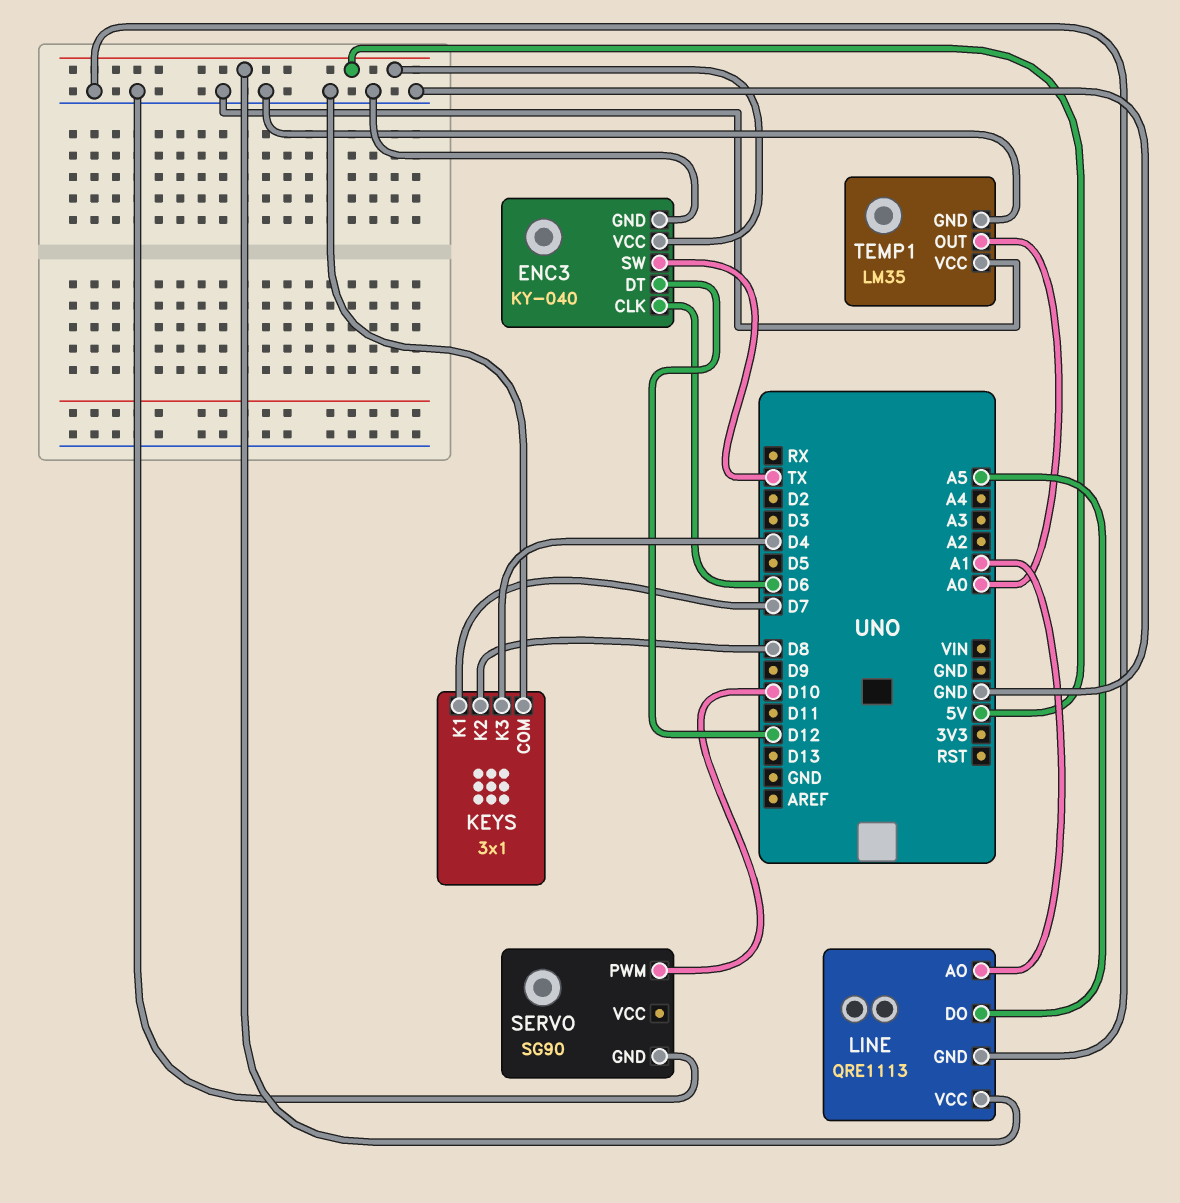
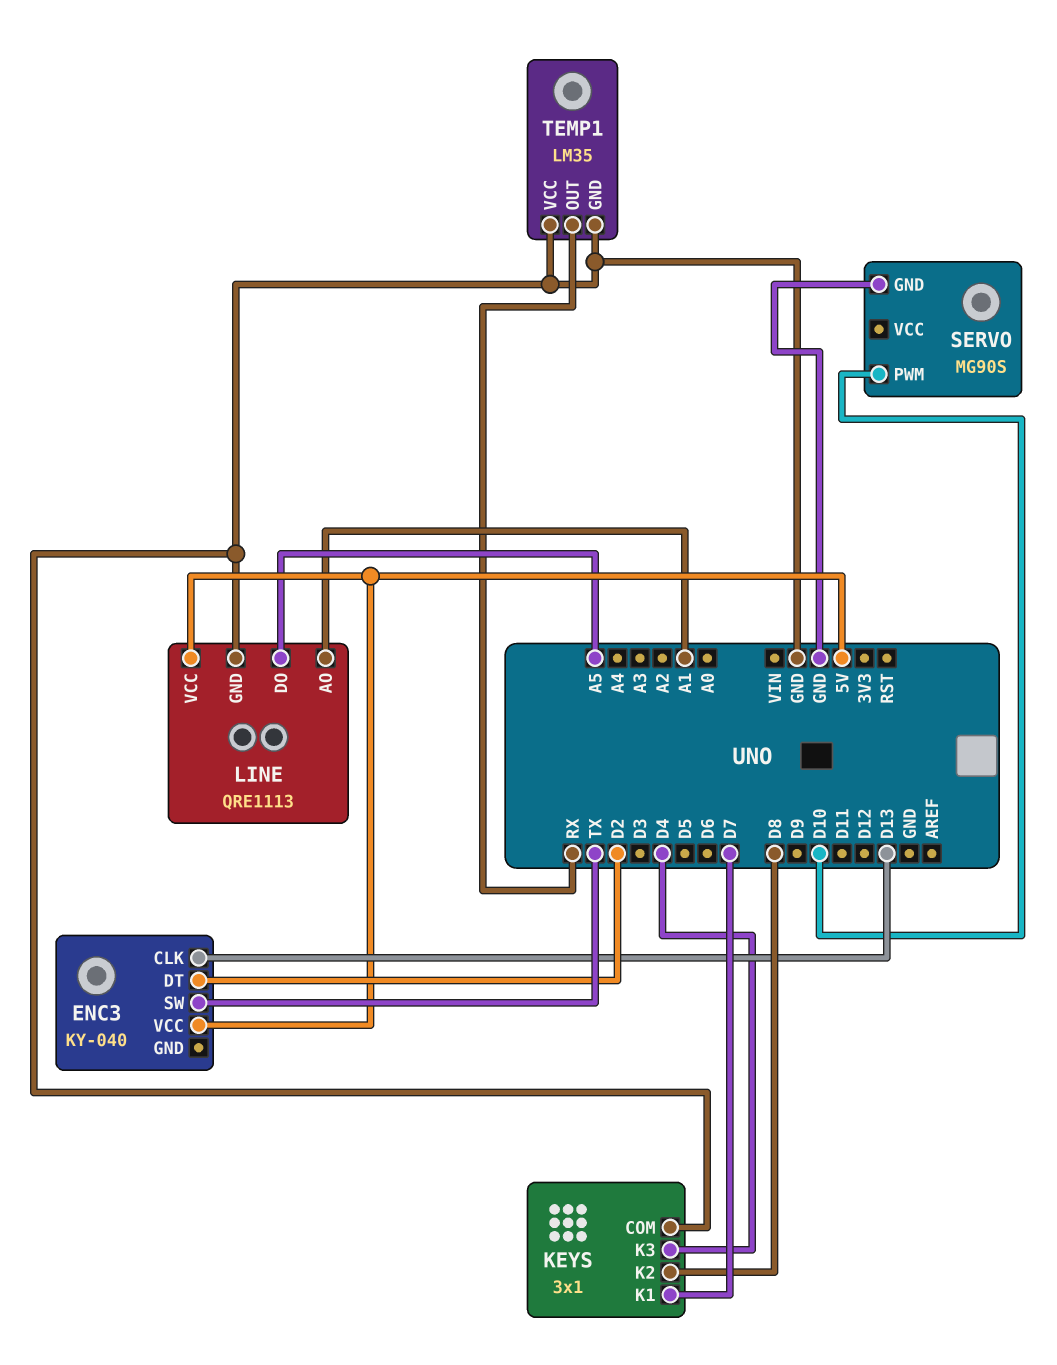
ENC3 pin CLK: D6 -> D13
ENC3 pin DT: D12 -> D2
ENC3 pin GND: GND -> none
SERVO: SG90 -> MG90S
TEMP1 pin OUT: A0 -> RX

